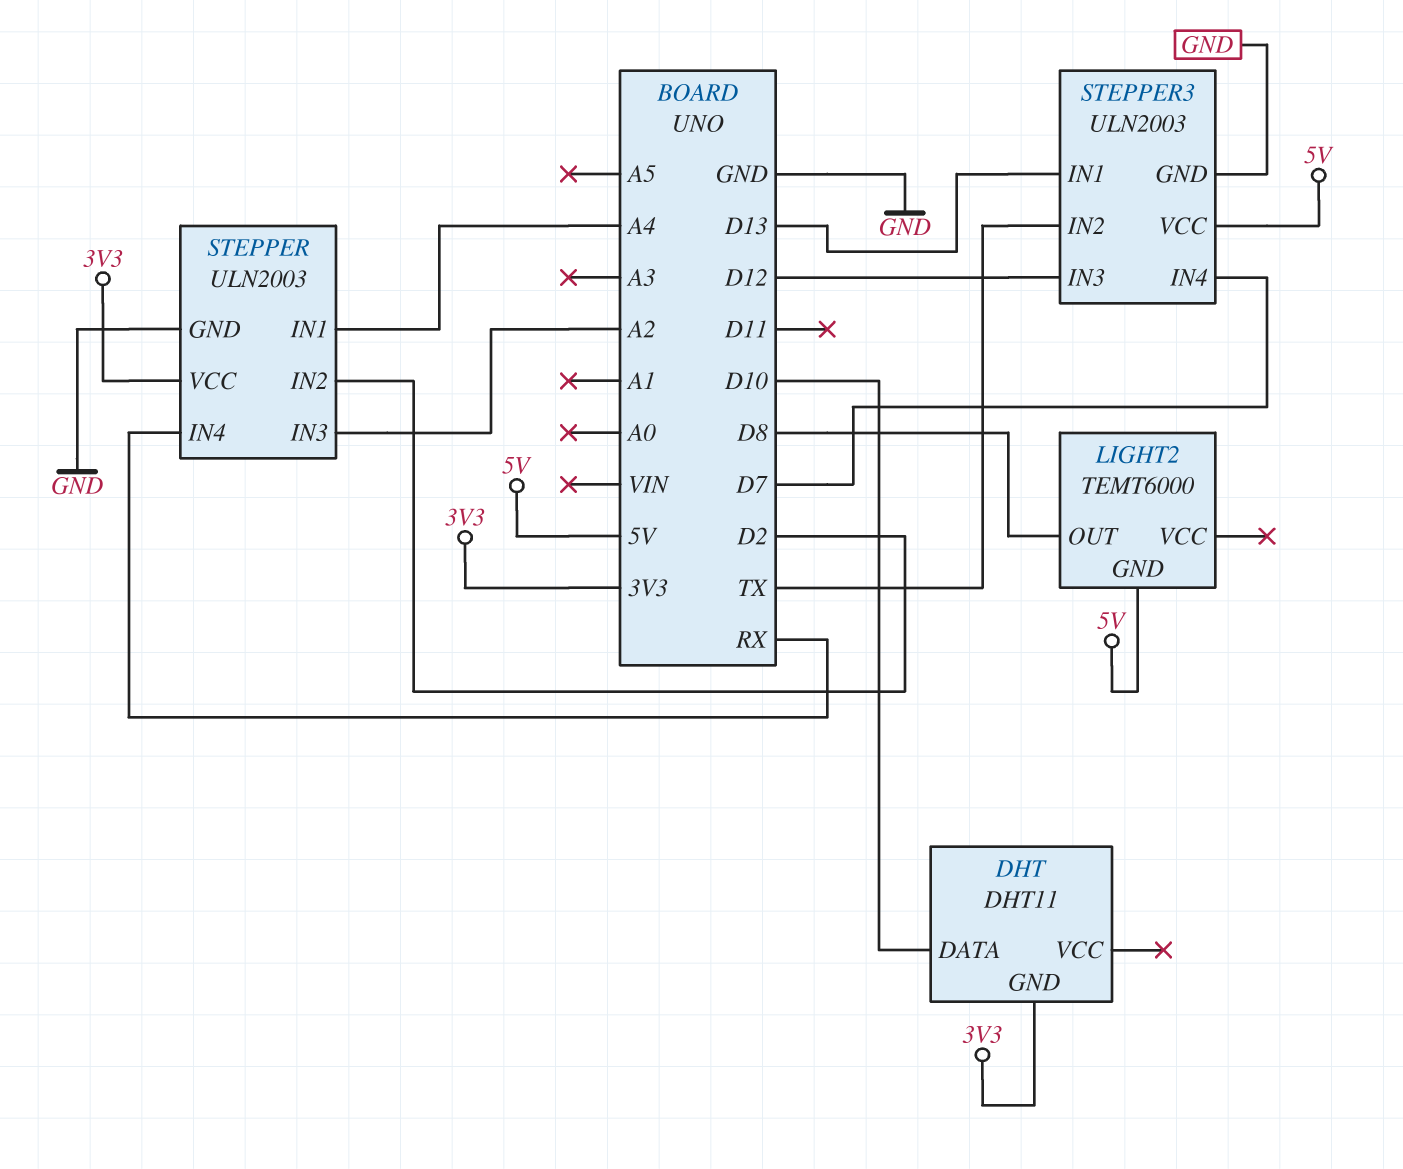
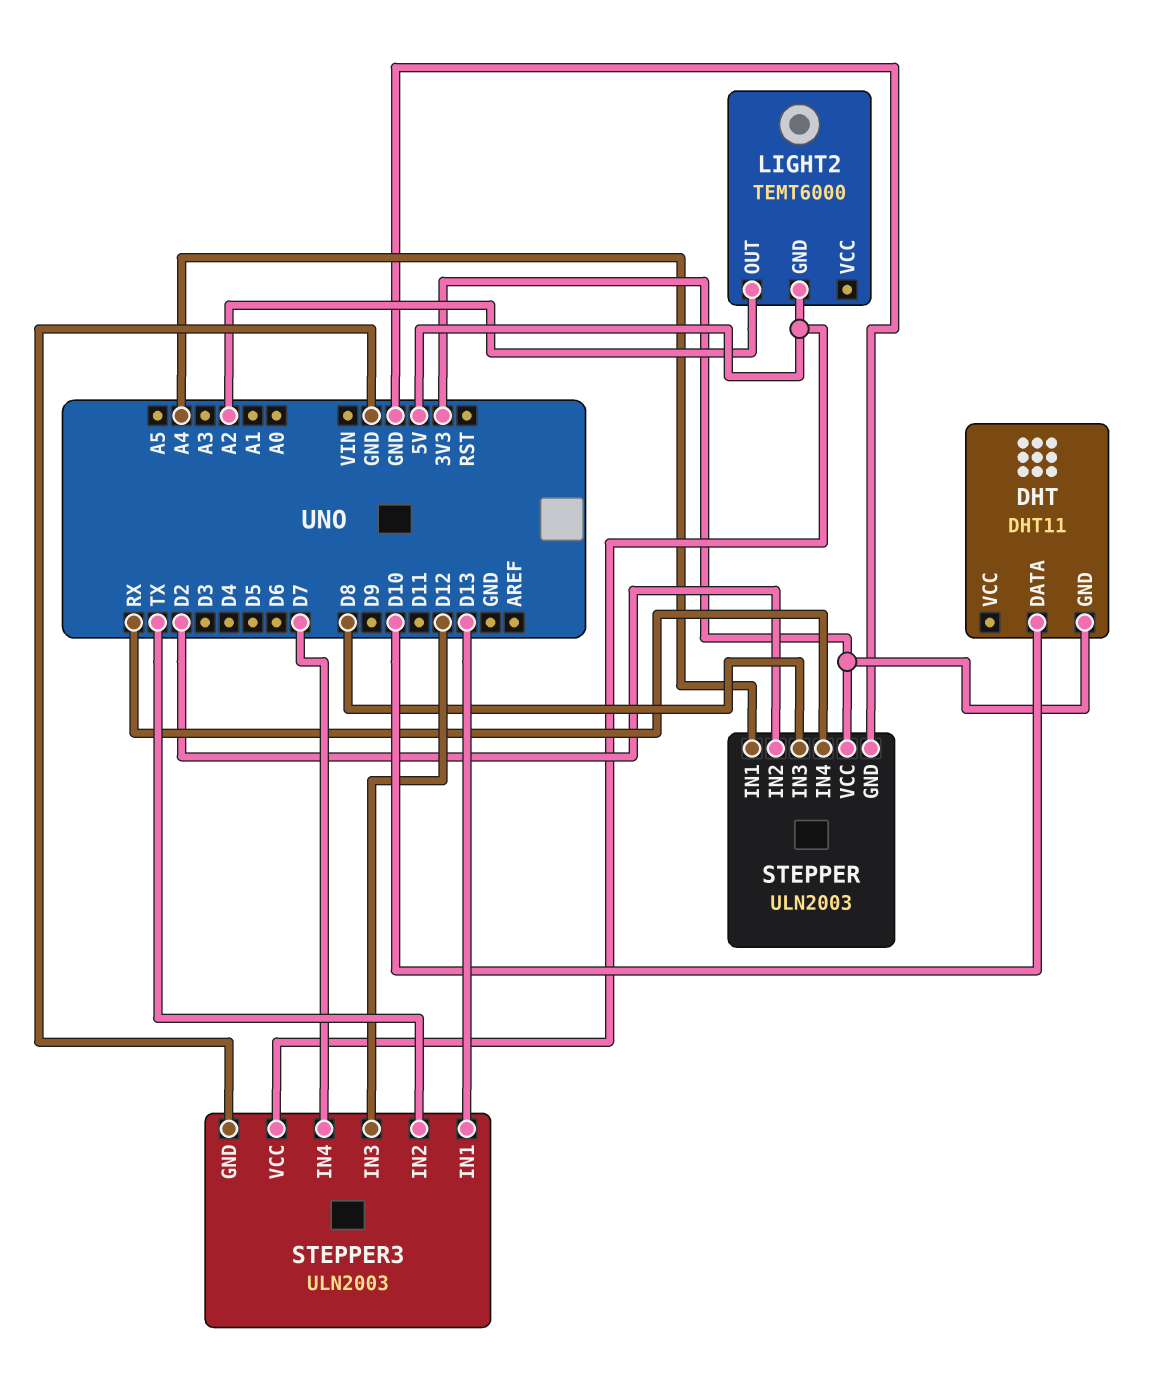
LIGHT2 pin OUT: D8 -> A2
STEPPER pin IN3: A2 -> D8

